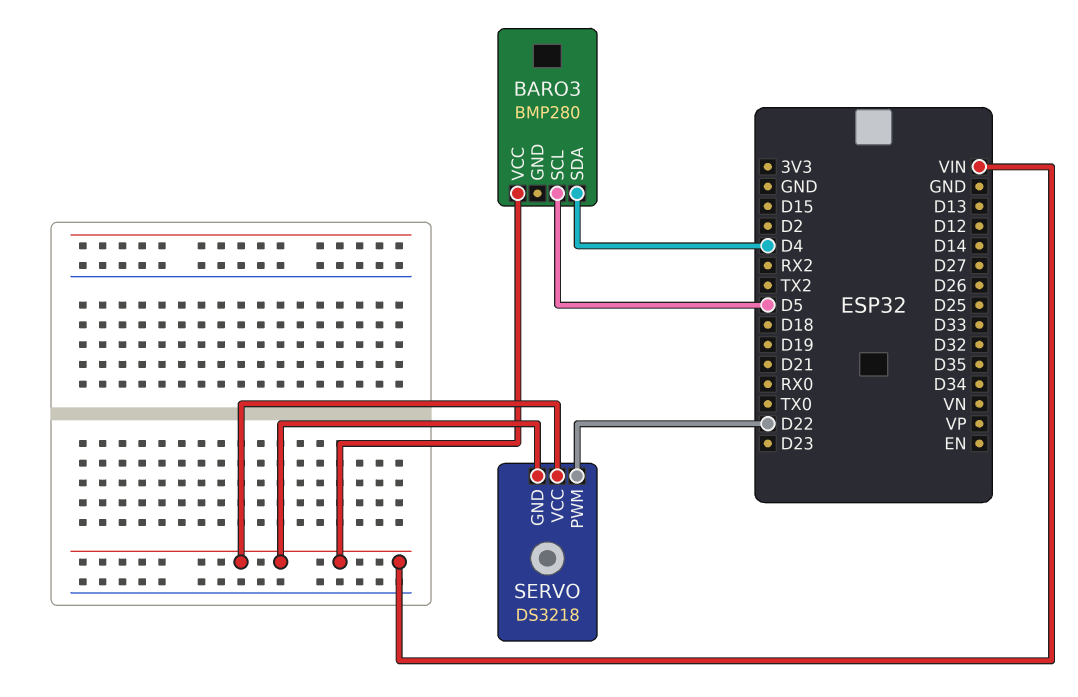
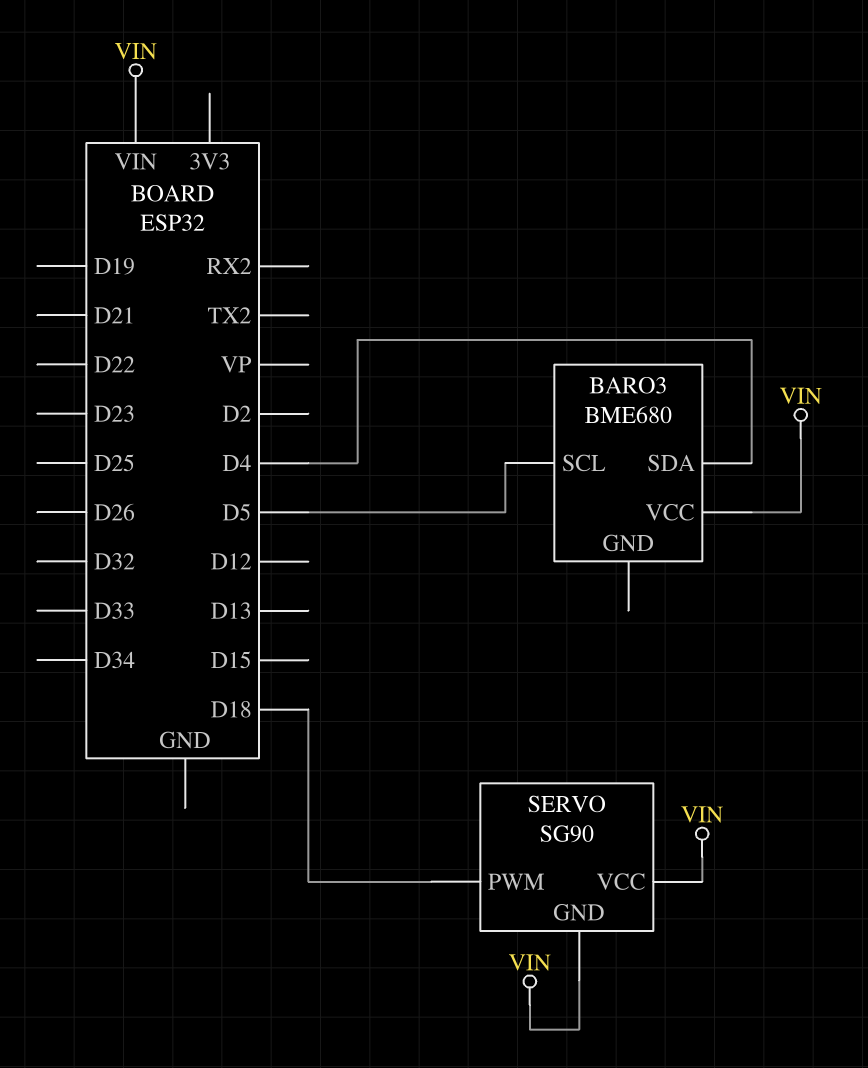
BARO3: BMP280 -> BME680
SERVO: DS3218 -> SG90
SERVO pin PWM: D22 -> D18

